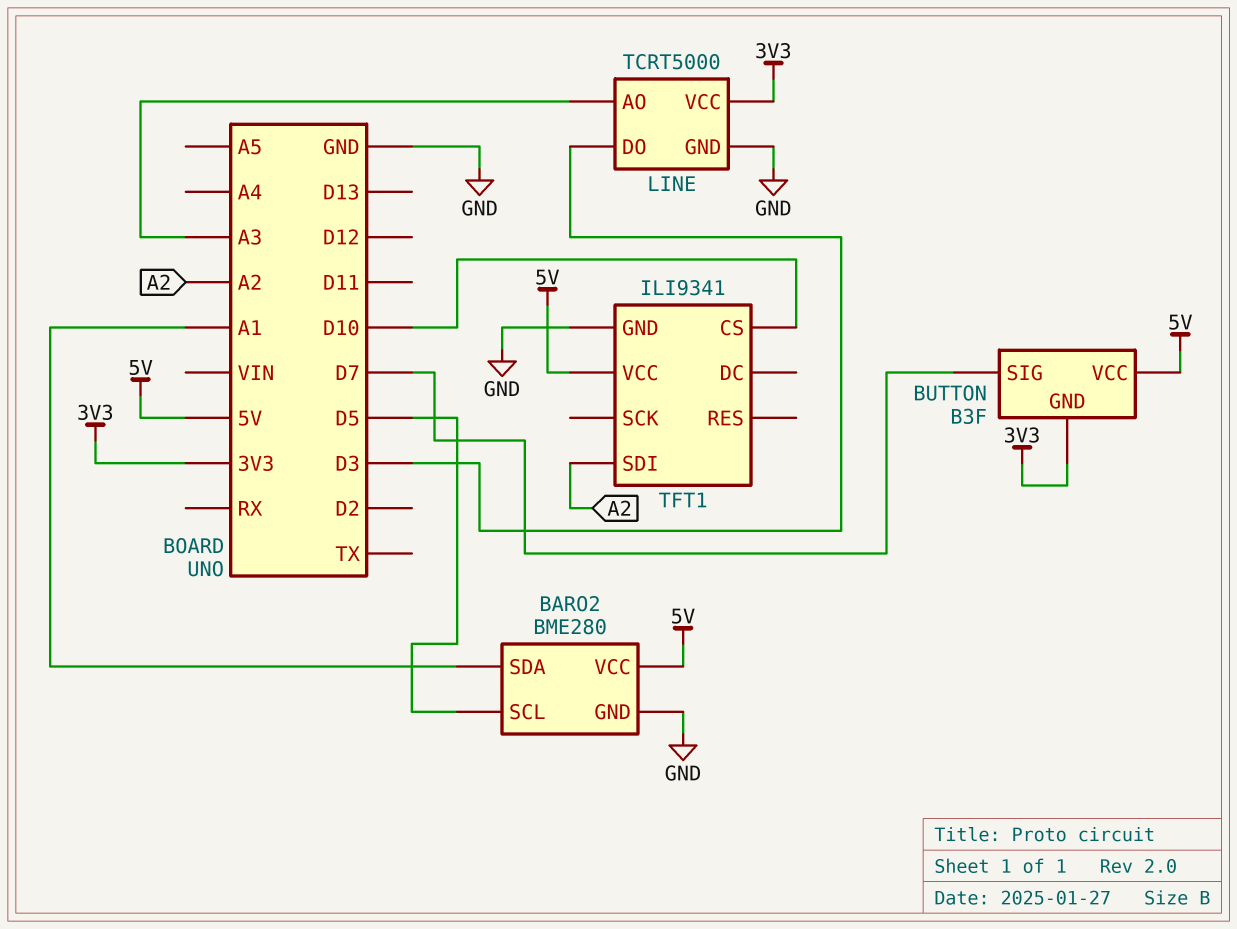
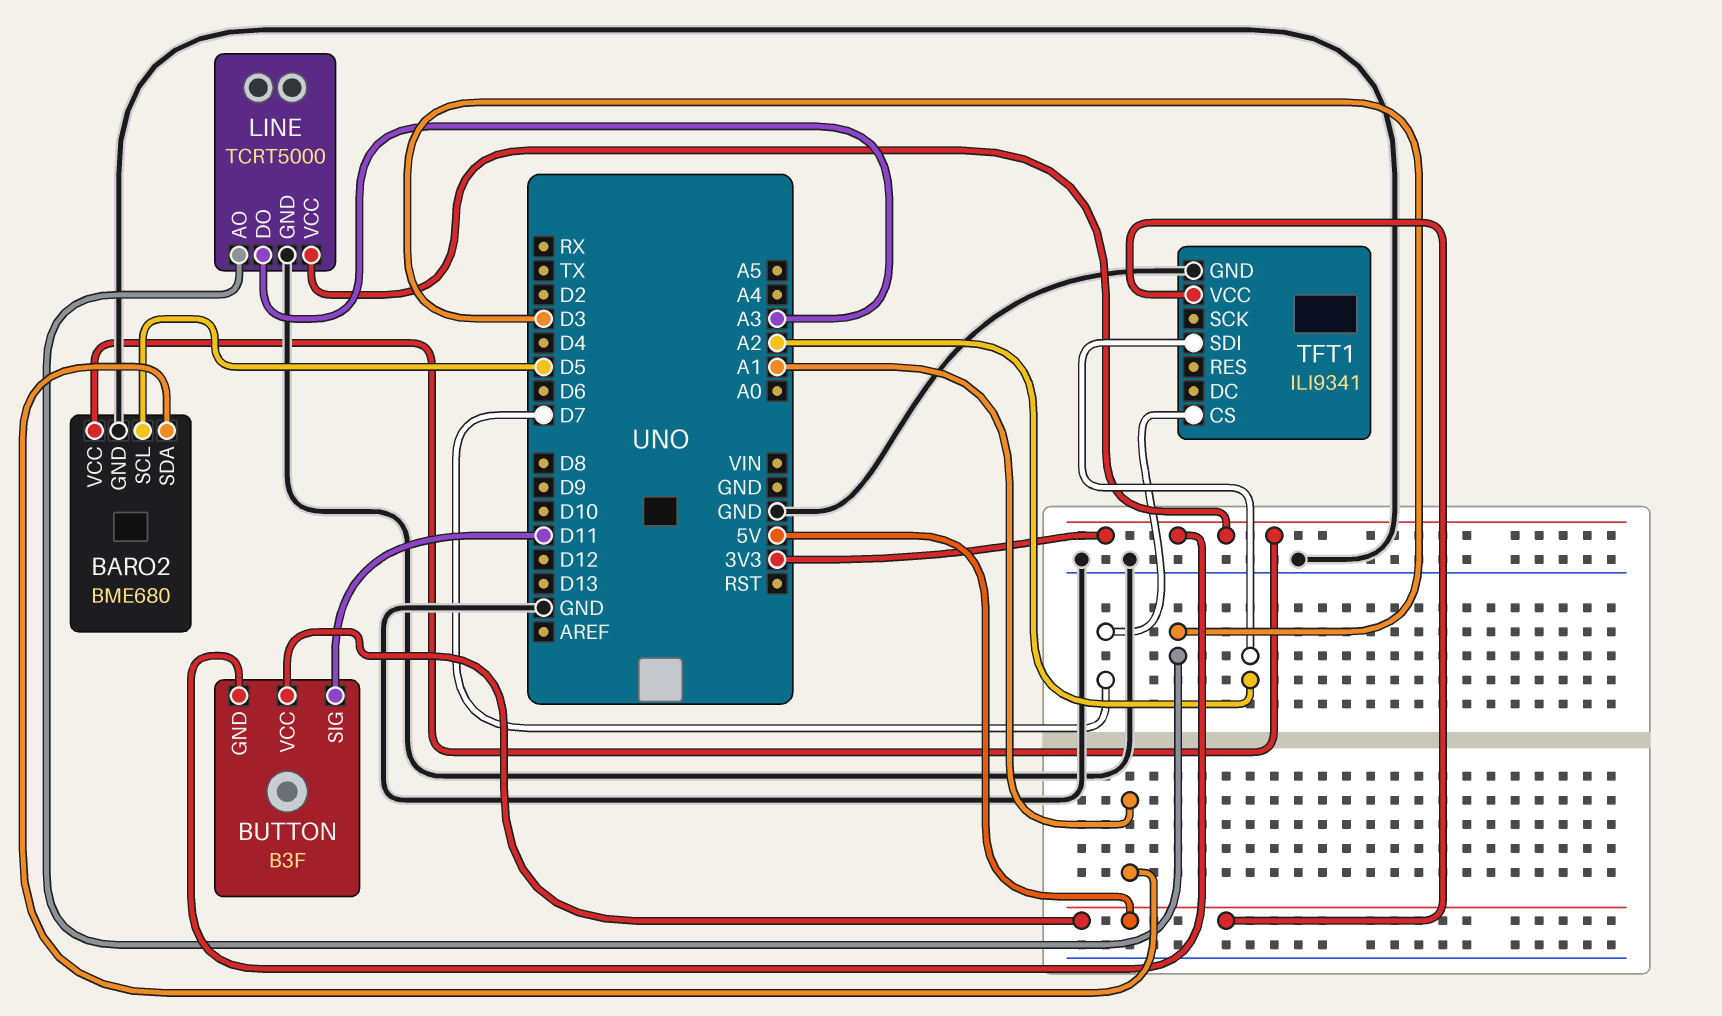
BARO2: BME280 -> BME680
BARO2 pin VCC: 5V -> 3V3
BUTTON pin SIG: D7 -> D11
LINE pin AO: A3 -> D3
LINE pin DO: D3 -> A3
TFT1 pin CS: D10 -> D7

